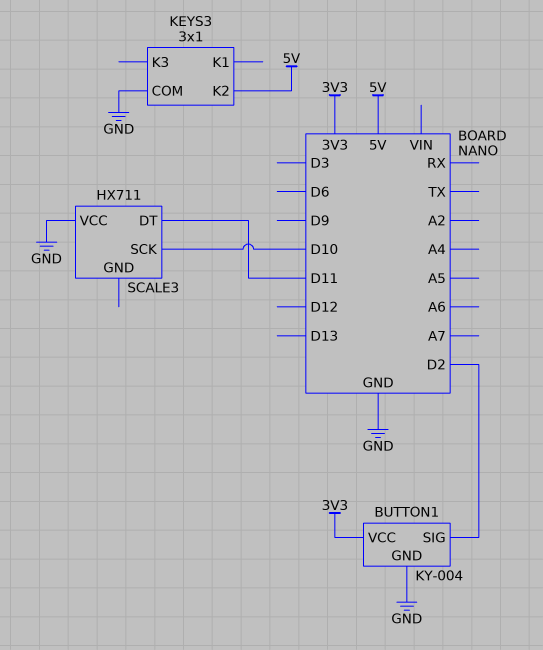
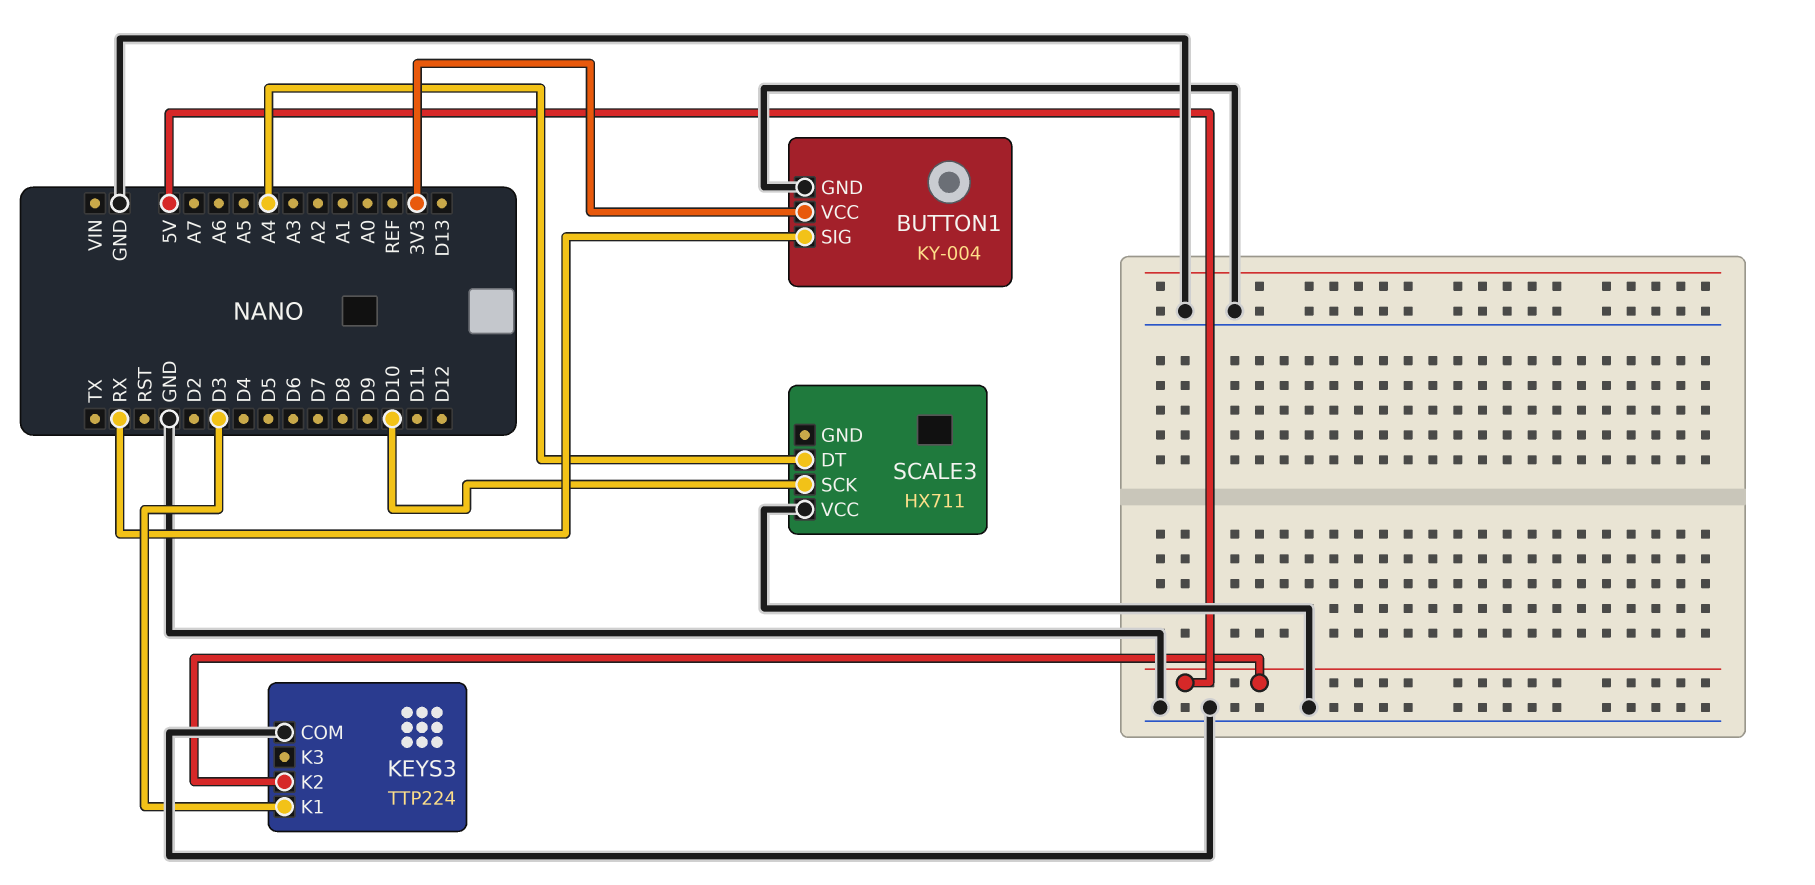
BUTTON1 pin SIG: D2 -> RX
KEYS3: 3x1 -> TTP224
KEYS3 pin K1: none -> D3
SCALE3 pin DT: D11 -> A4

